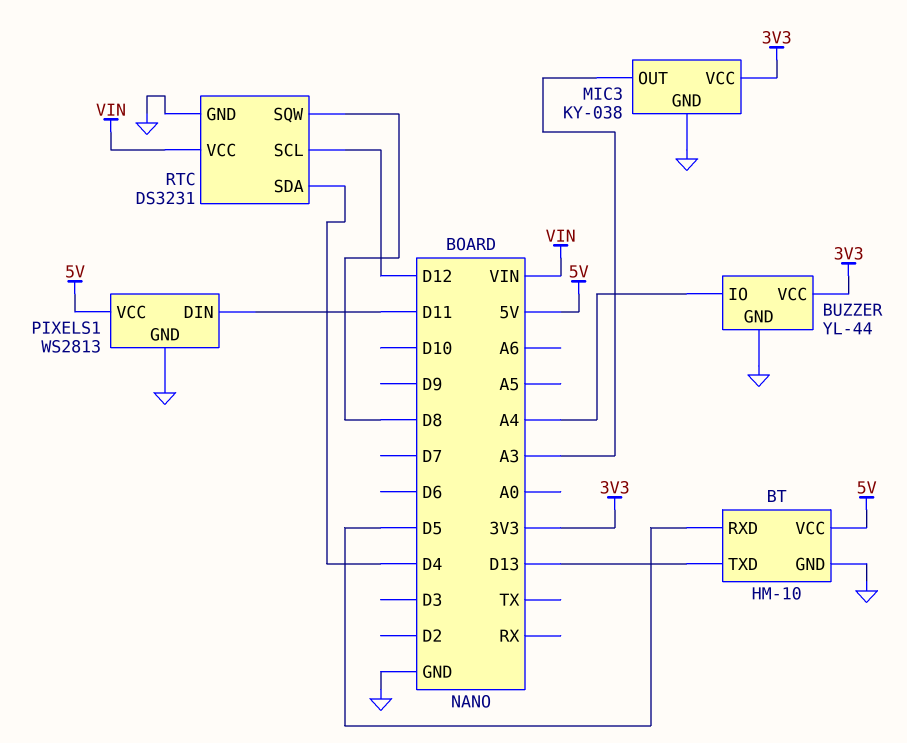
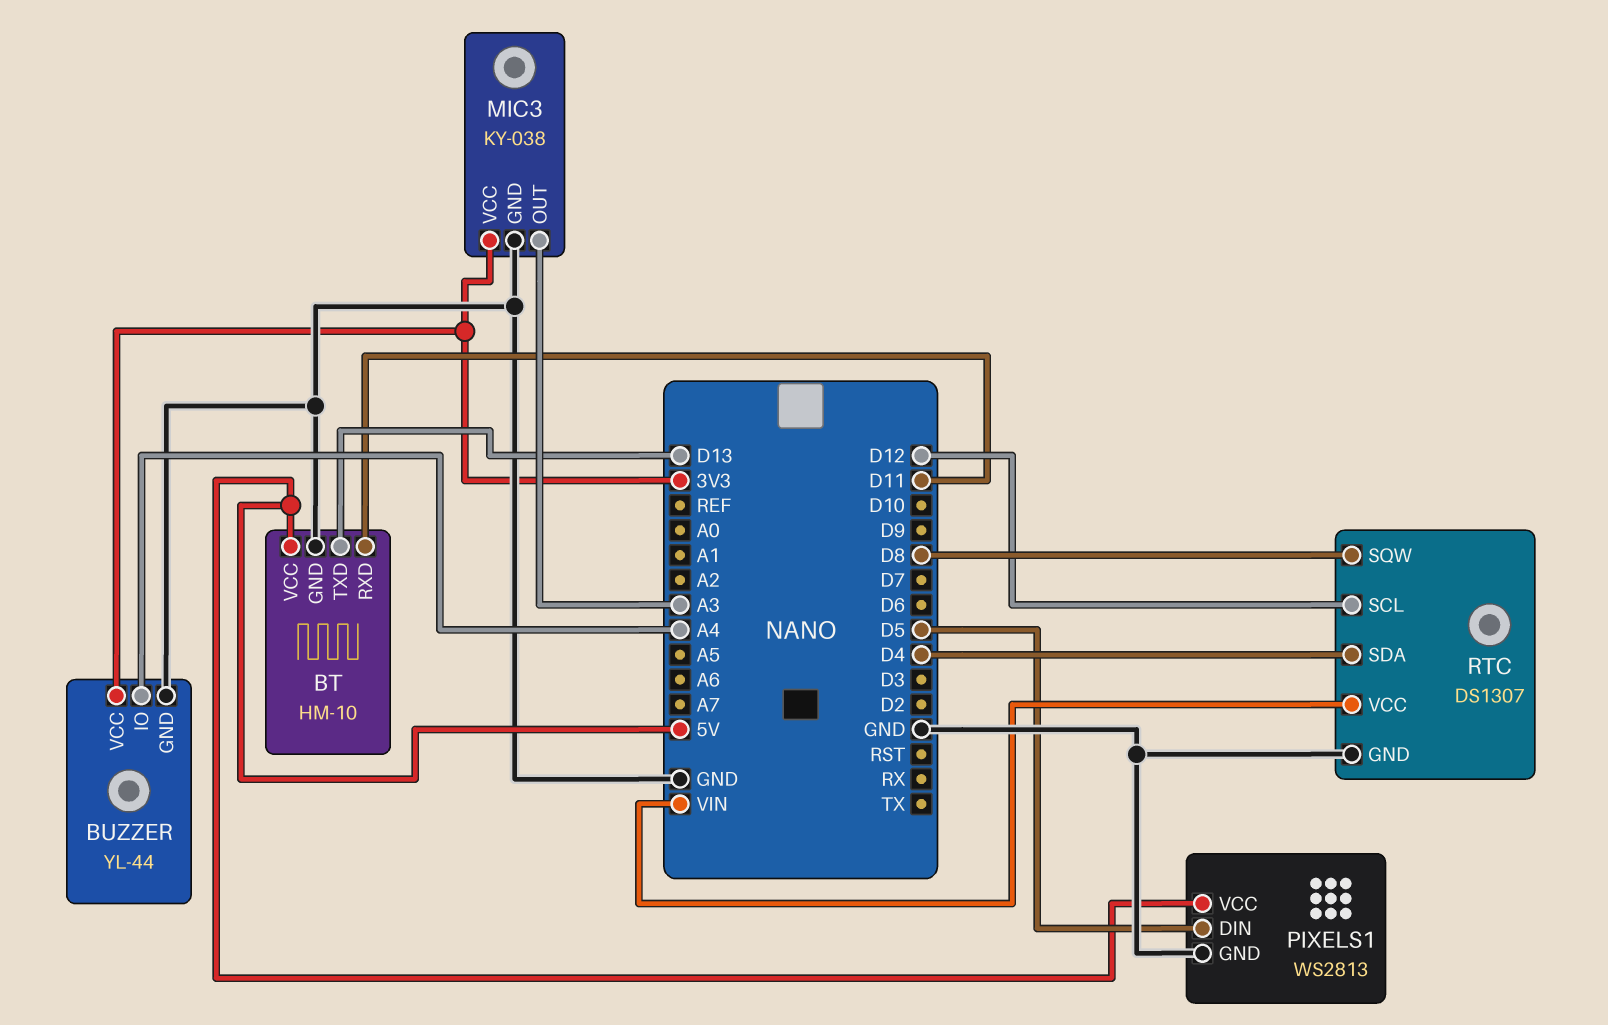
BT pin RXD: D5 -> D11
PIXELS1 pin DIN: D11 -> D5
RTC: DS3231 -> DS1307

